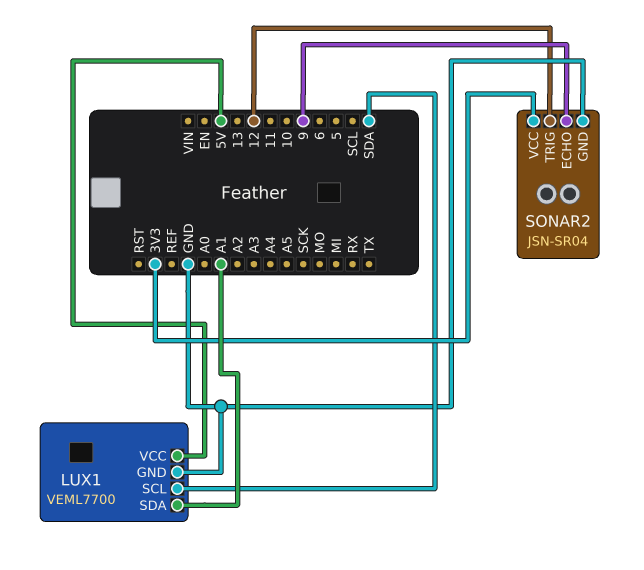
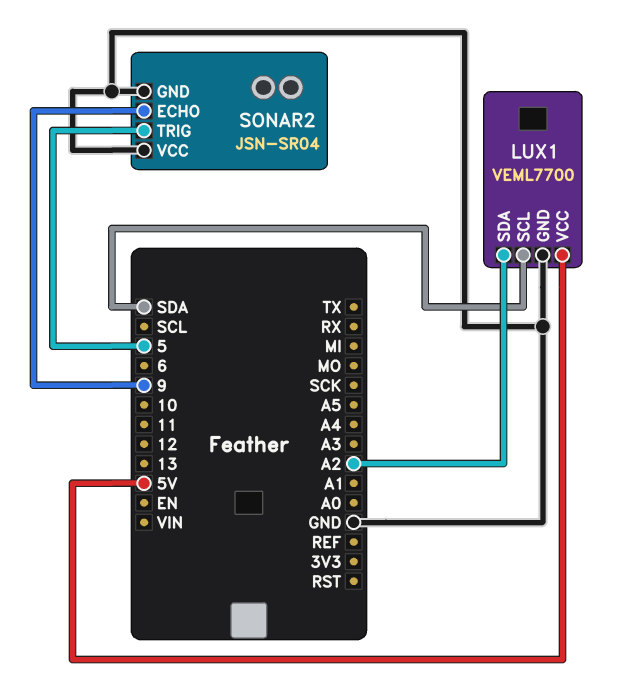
LUX1 pin SDA: A1 -> A2
SONAR2 pin TRIG: 12 -> 5
SONAR2 pin VCC: 3V3 -> GND

